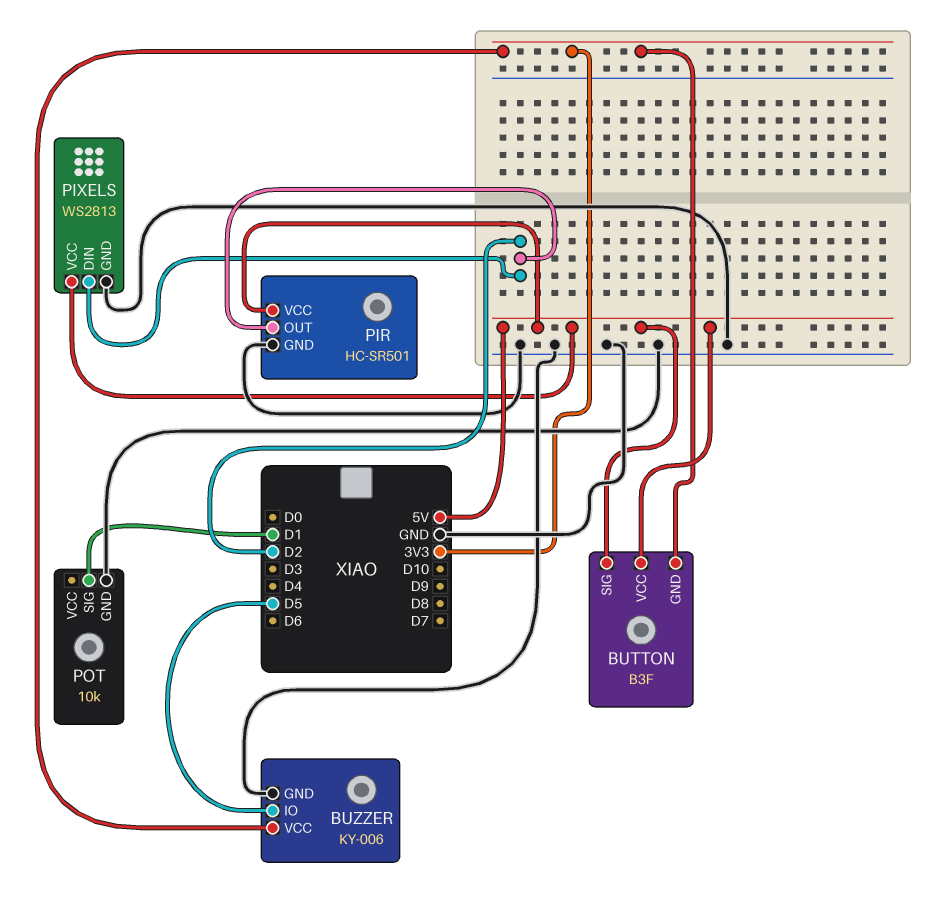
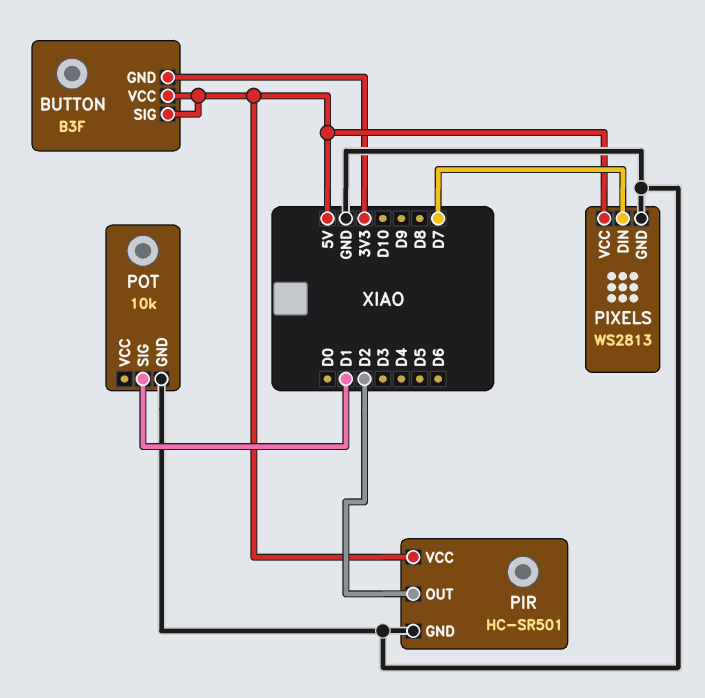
BUZZER: KY-006 -> none
BUZZER pin GND: GND -> none
BUZZER pin IO: D5 -> none
BUZZER pin VCC: 3V3 -> none
PIXELS pin DIN: D2 -> D7

